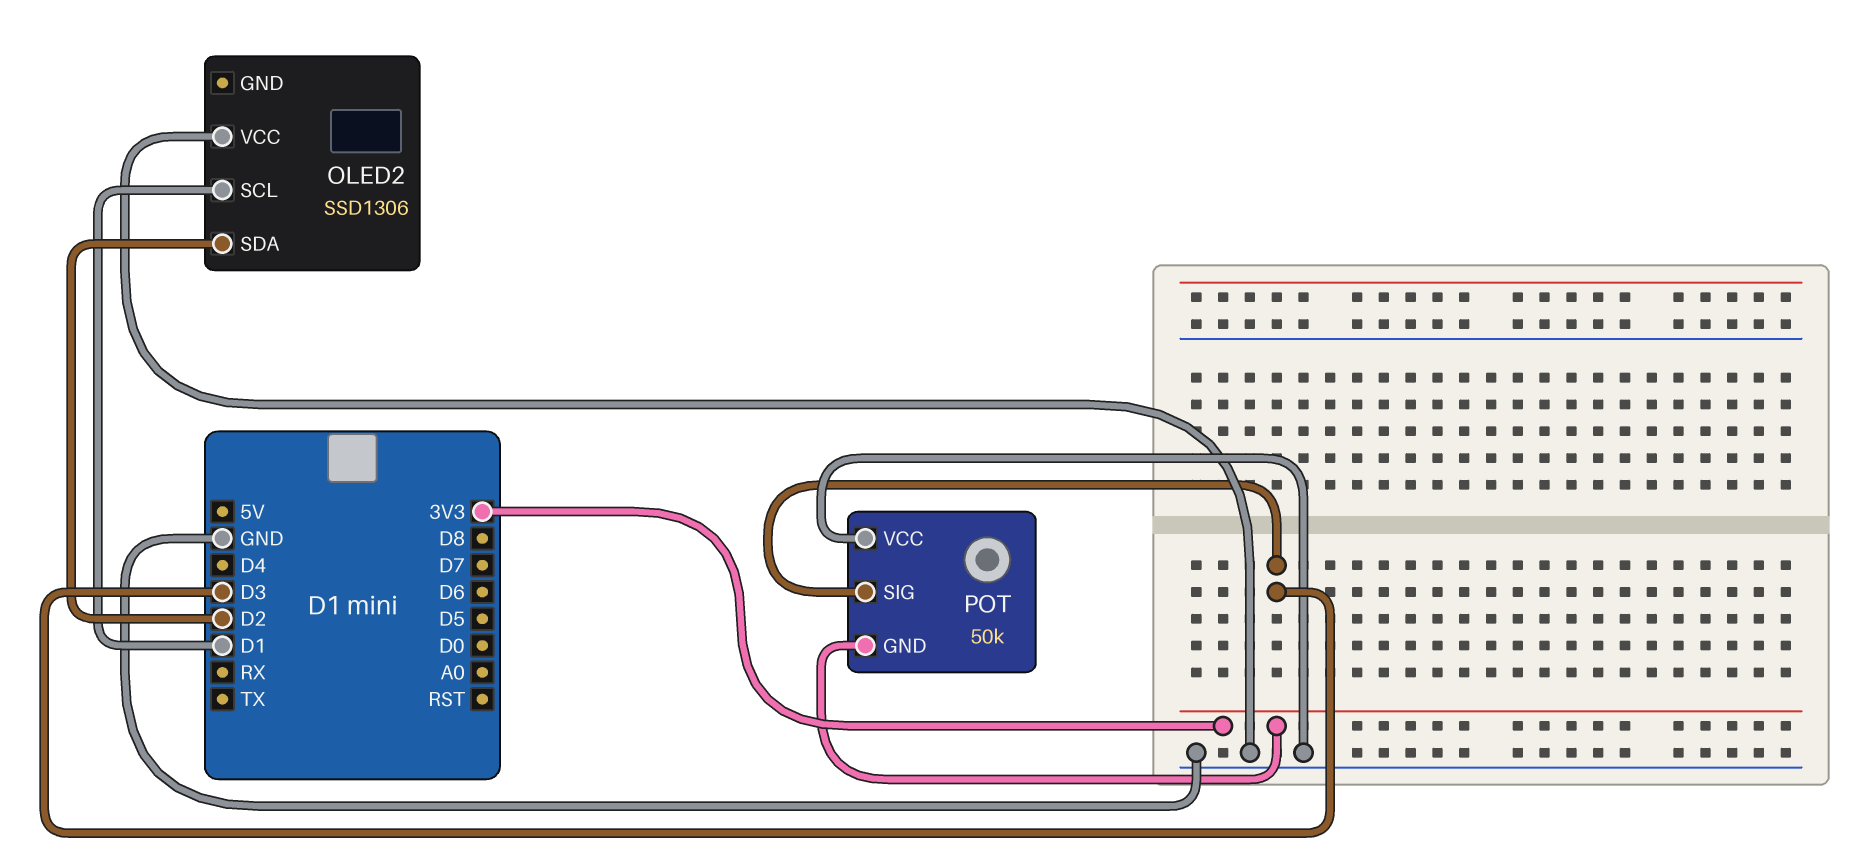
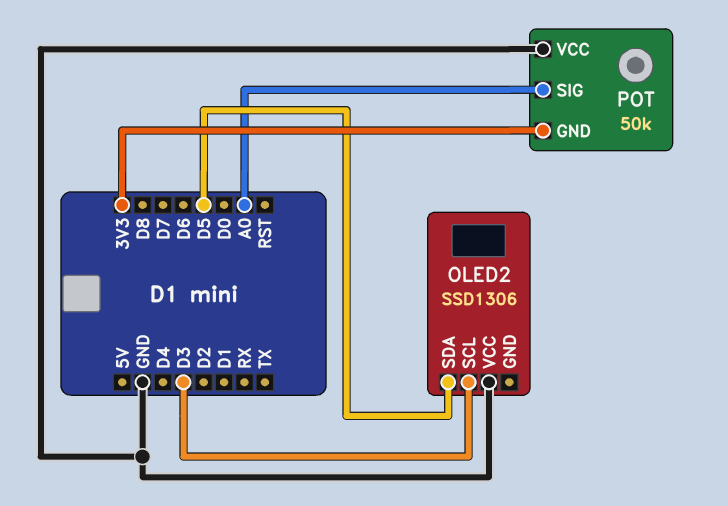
OLED2 pin SCL: D1 -> D3
OLED2 pin SDA: D2 -> D5
POT pin SIG: D3 -> A0

